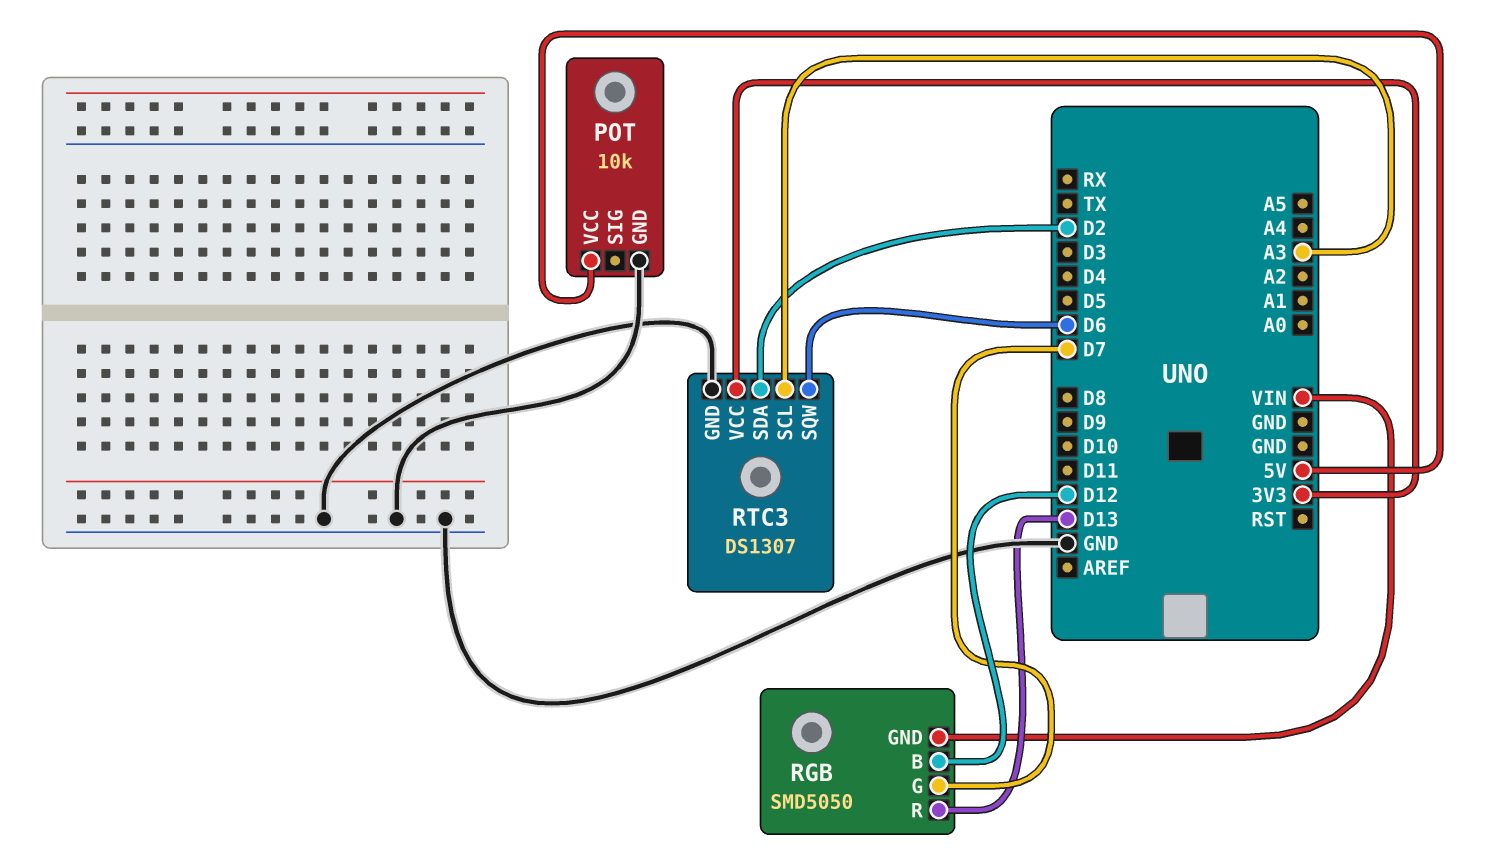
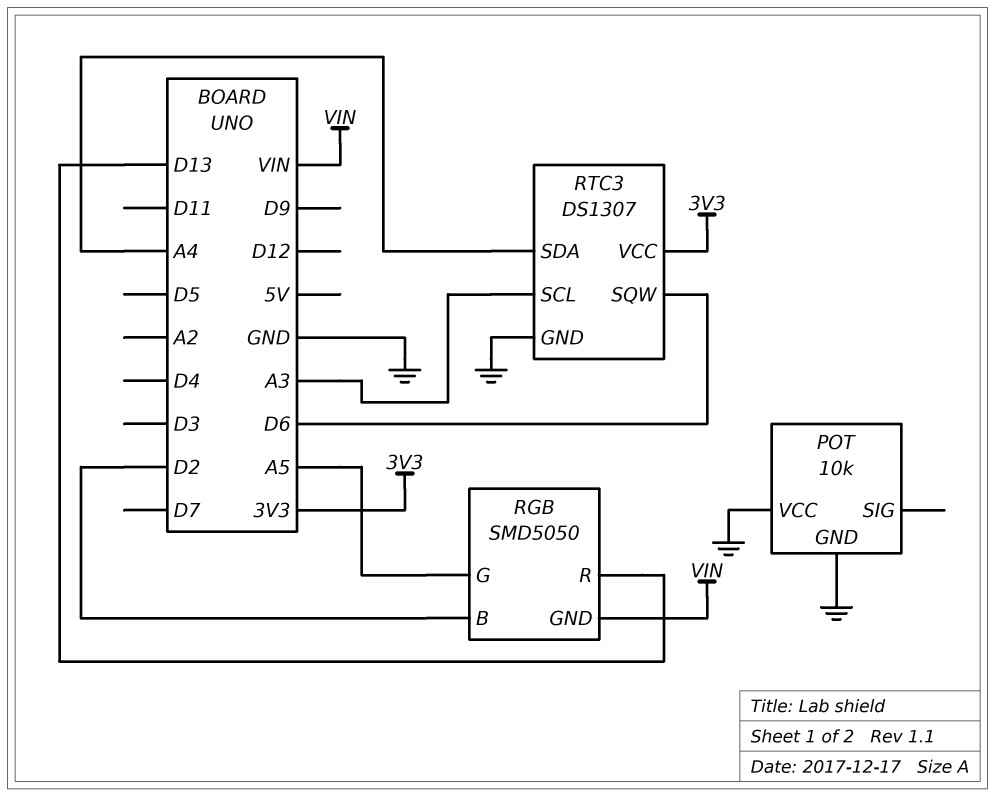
POT pin VCC: 5V -> GND
RGB pin B: D12 -> D2
RGB pin G: D7 -> A5
RTC3 pin SDA: D2 -> A4

